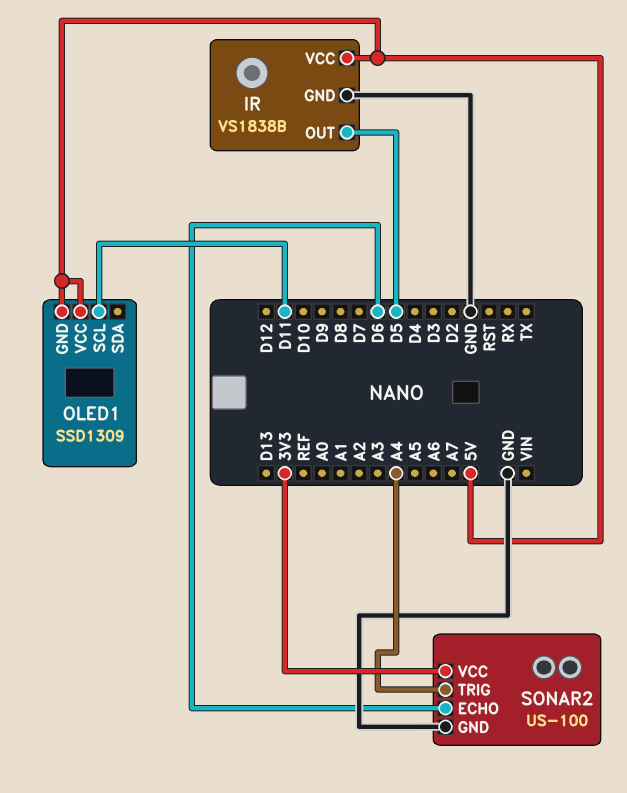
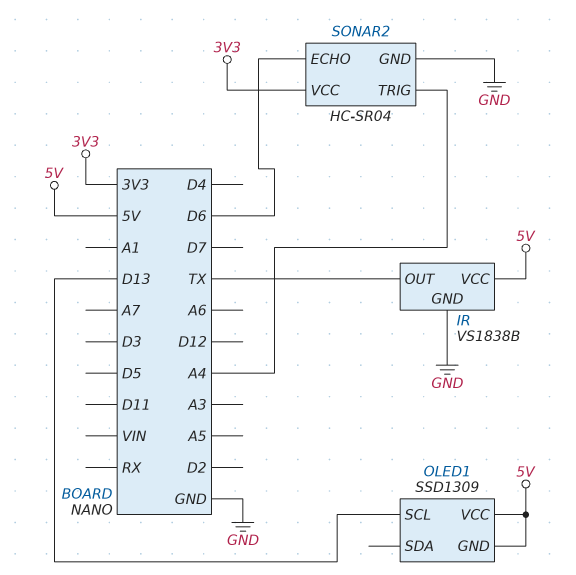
IR pin OUT: D5 -> TX
OLED1 pin SCL: D11 -> D13
SONAR2: US-100 -> HC-SR04

